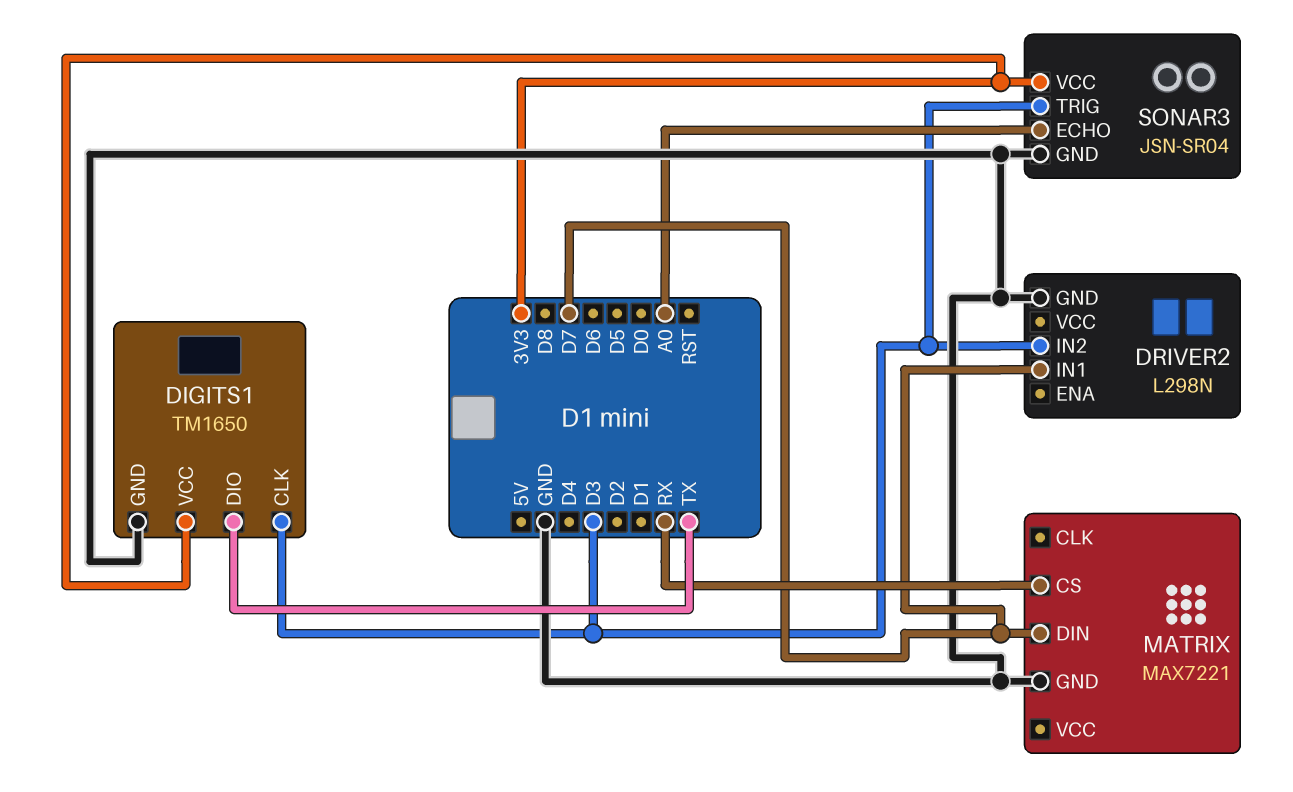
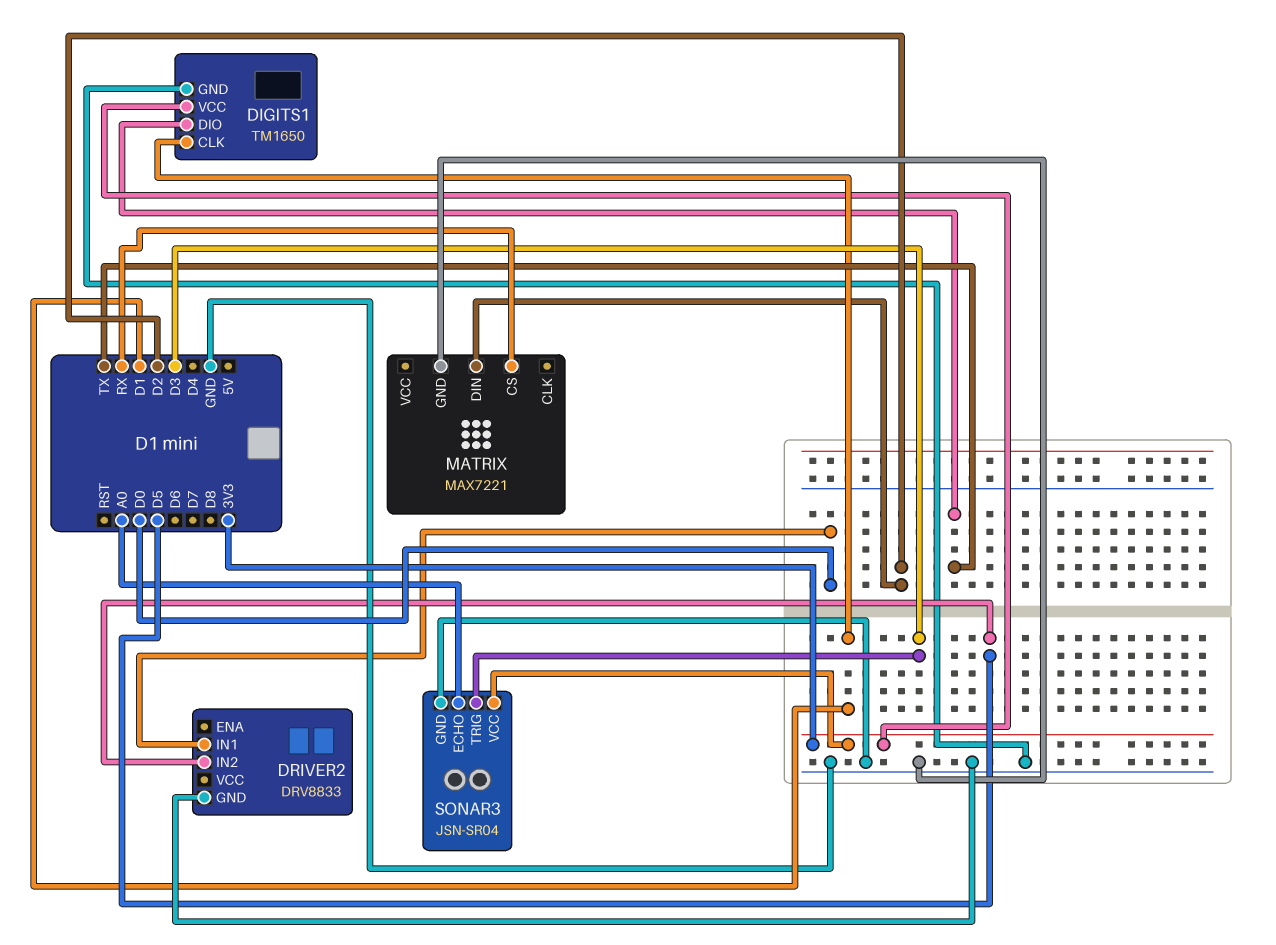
DIGITS1 pin CLK: D3 -> D1
DRIVER2: L298N -> DRV8833
DRIVER2 pin IN1: D7 -> D0
DRIVER2 pin IN2: D3 -> D5
MATRIX pin DIN: D7 -> D2

